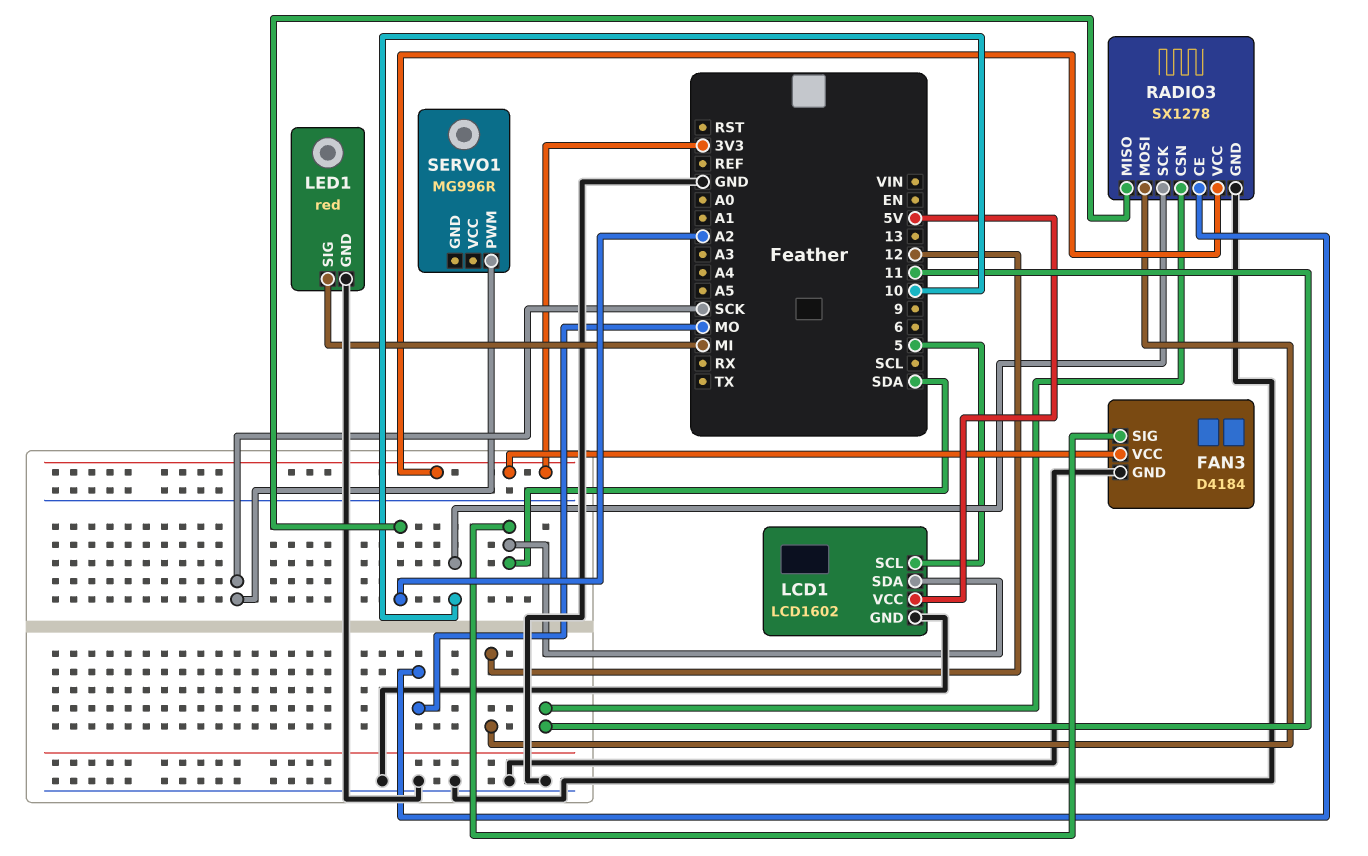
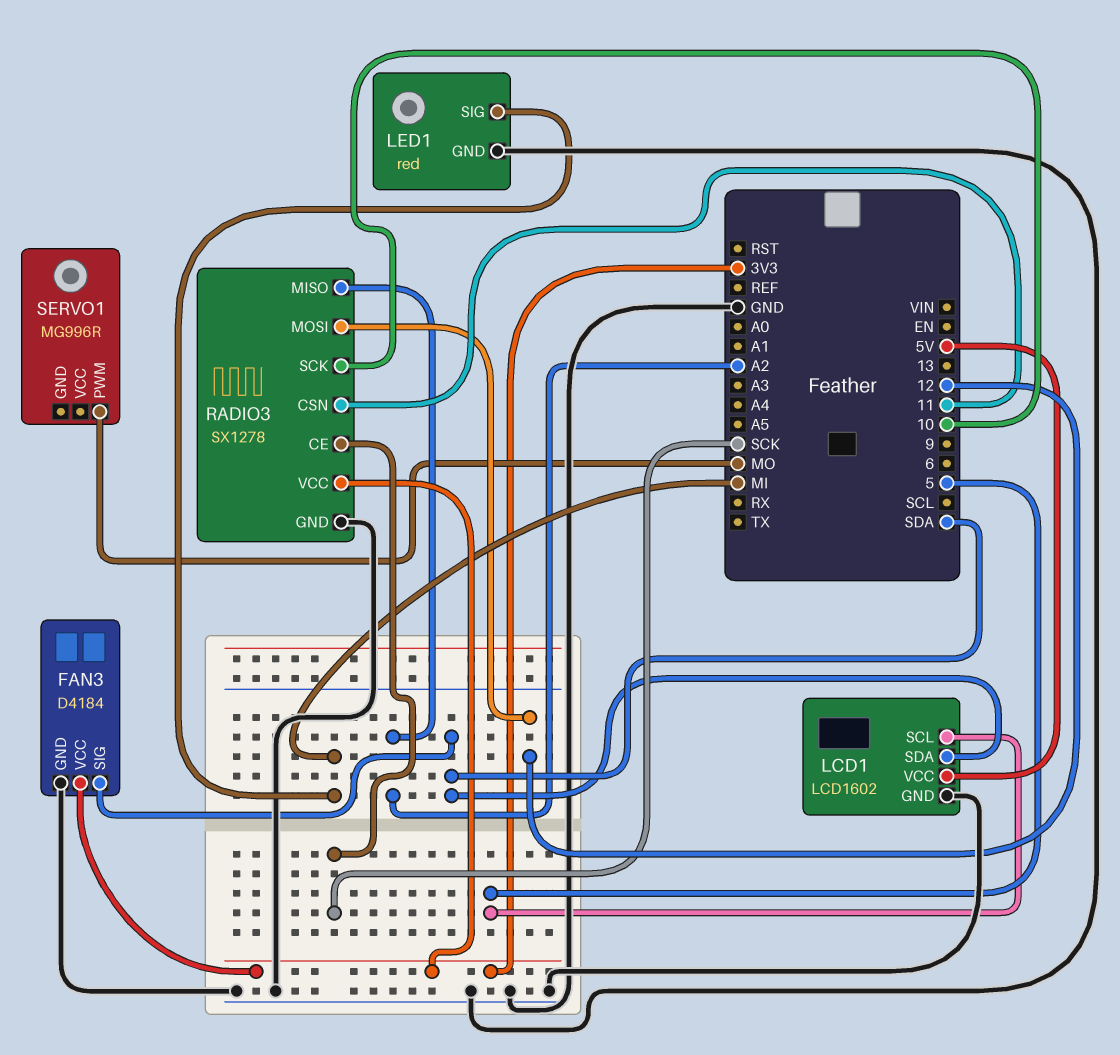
RADIO3 pin CE: MO -> SCK
SERVO1 pin PWM: SCK -> MO

